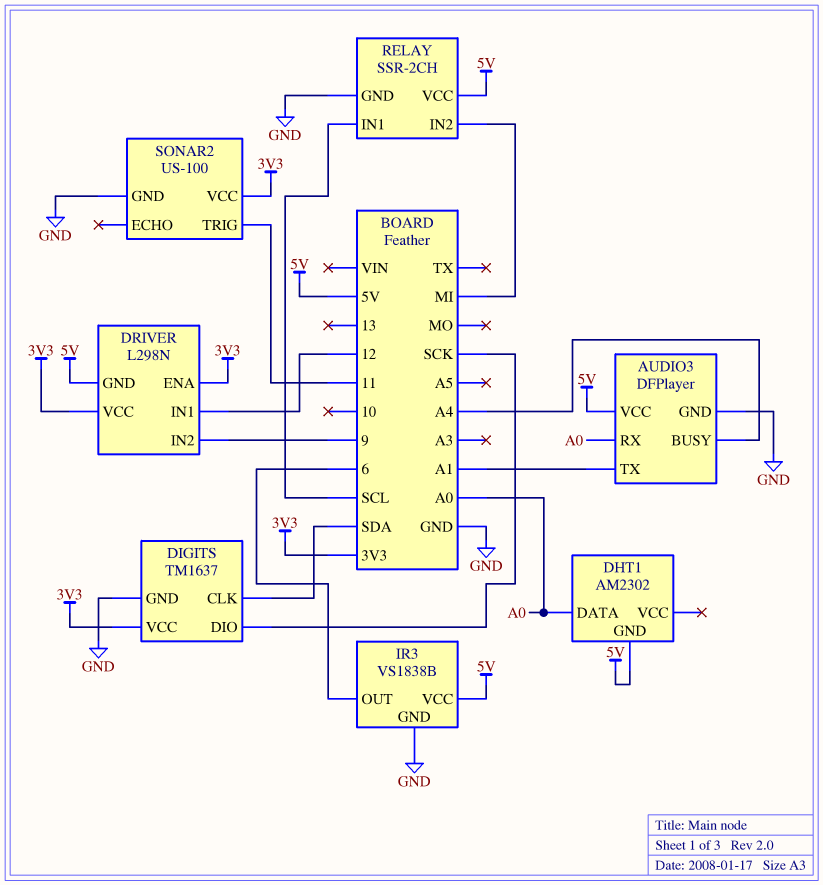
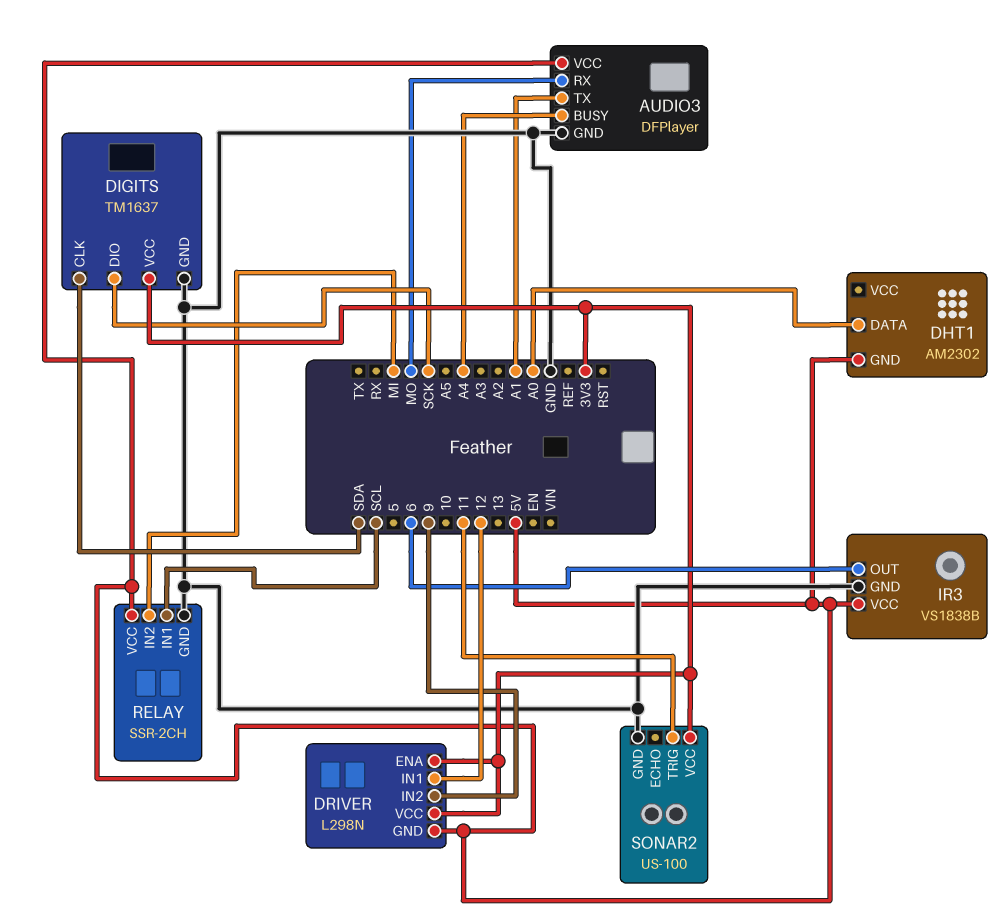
AUDIO3 pin RX: A0 -> MO

